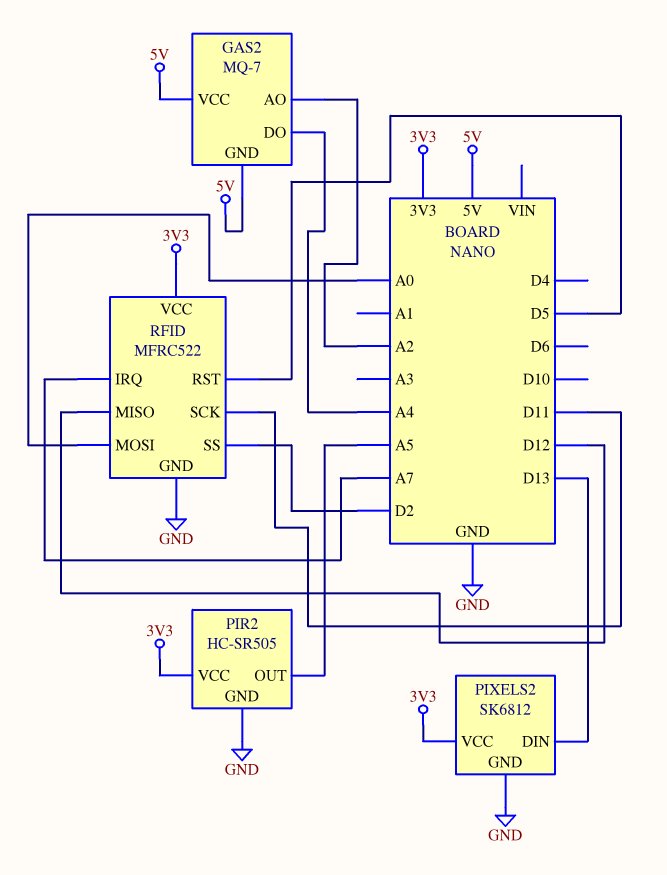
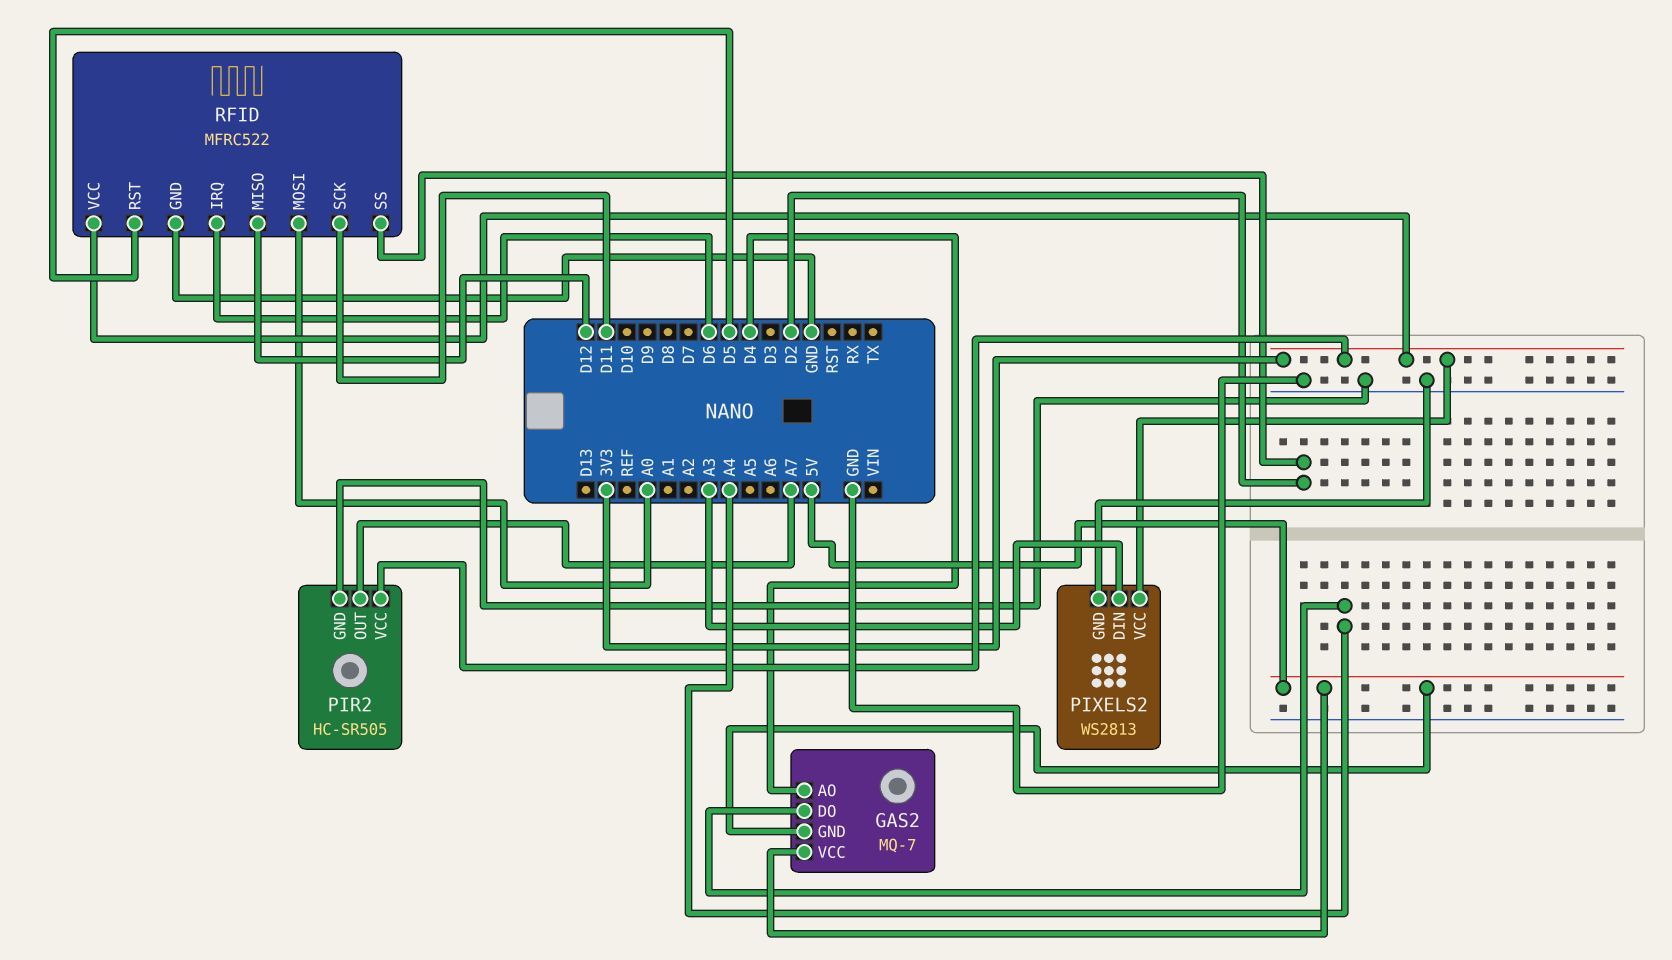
GAS2 pin AO: A2 -> D4
PIR2 pin OUT: A5 -> A7
PIXELS2: SK6812 -> WS2813
PIXELS2 pin DIN: D13 -> A3
RFID pin IRQ: A7 -> D6

